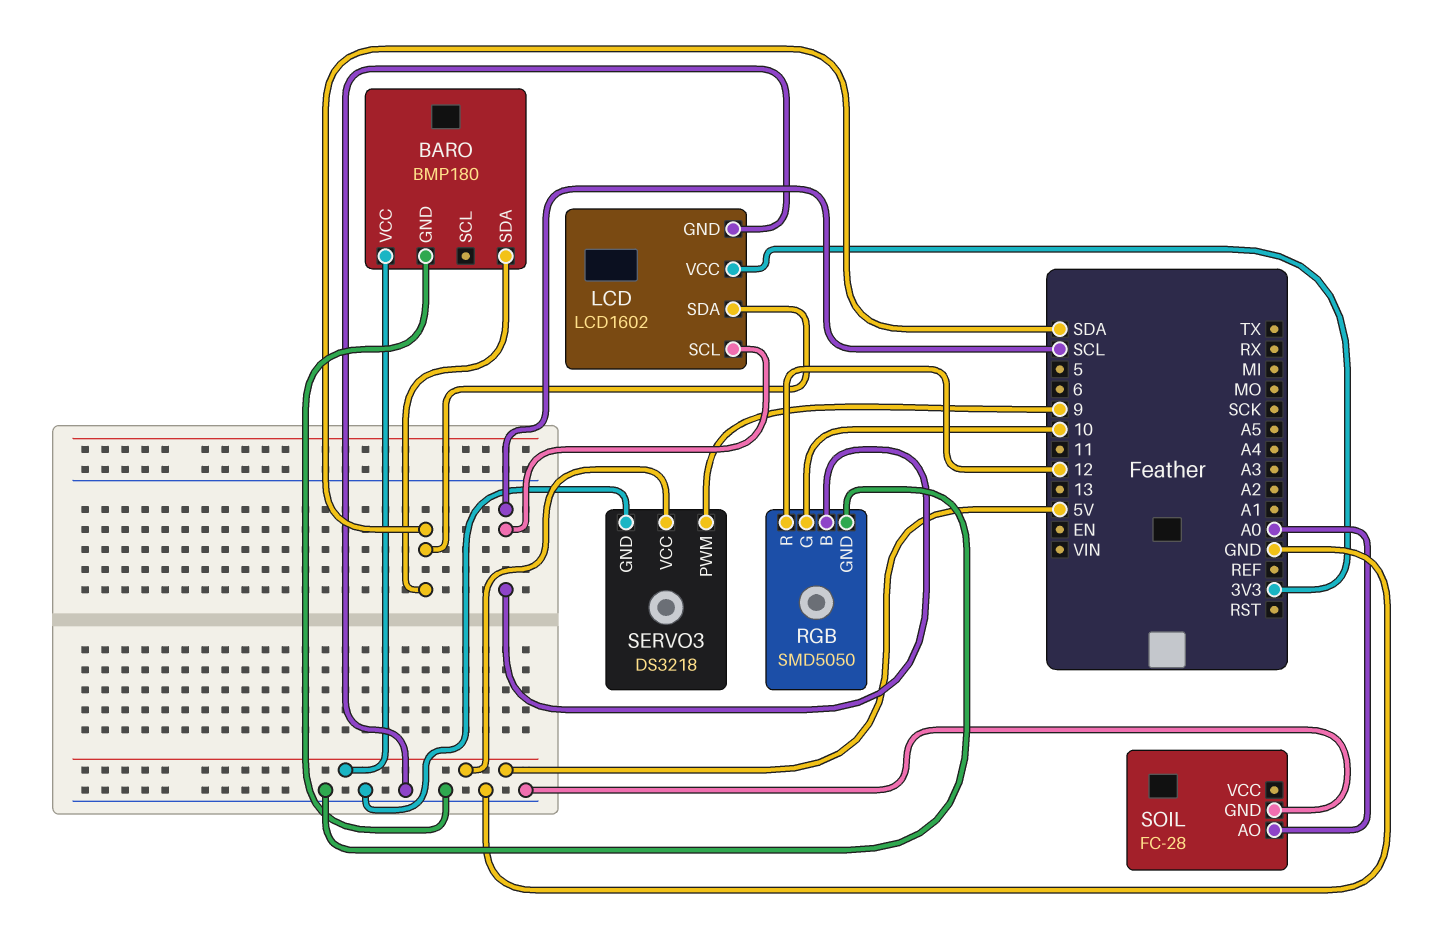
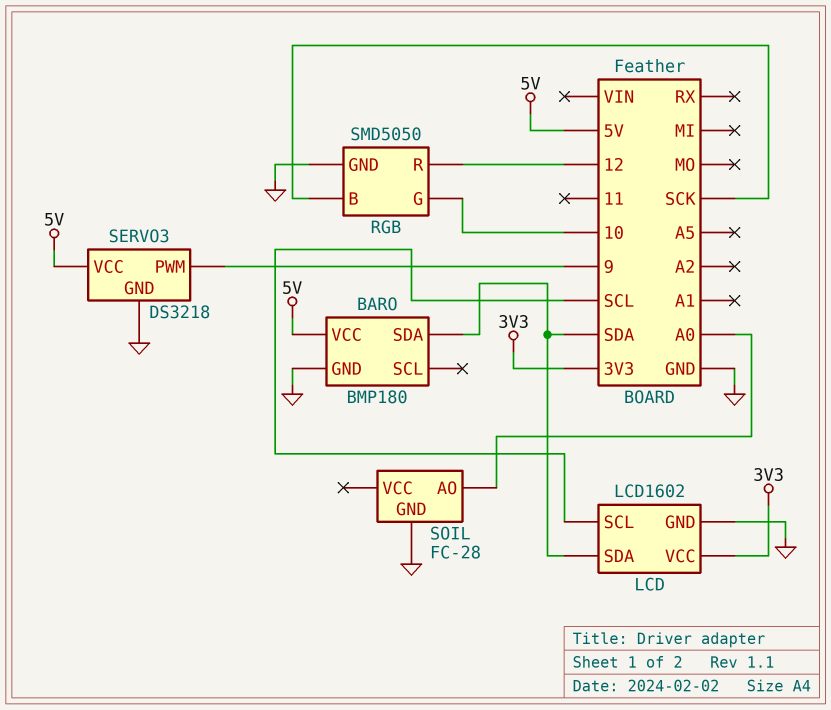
RGB pin B: SCL -> SCK

